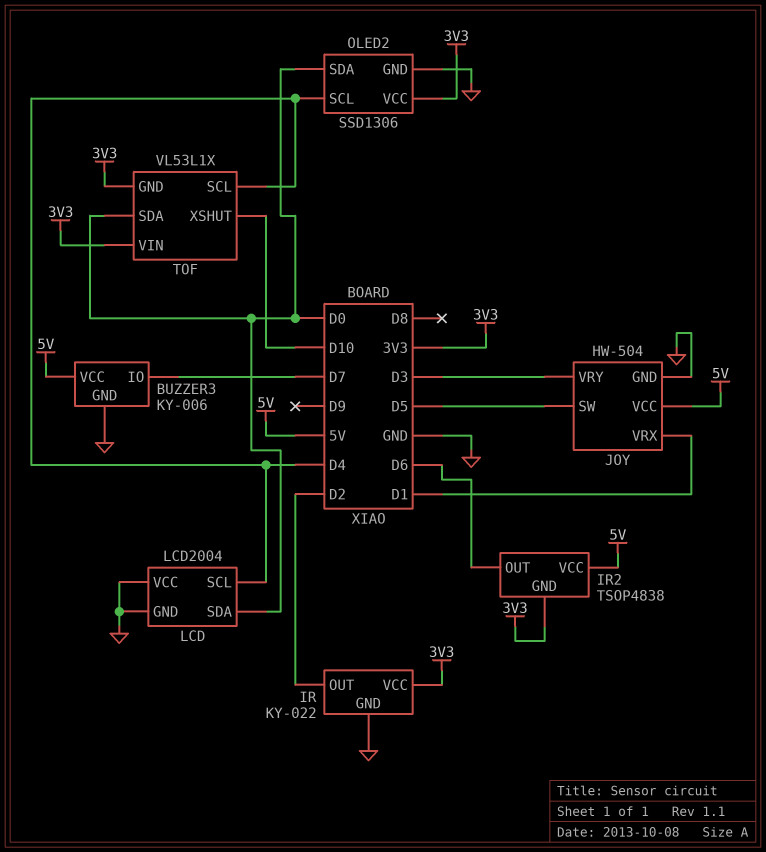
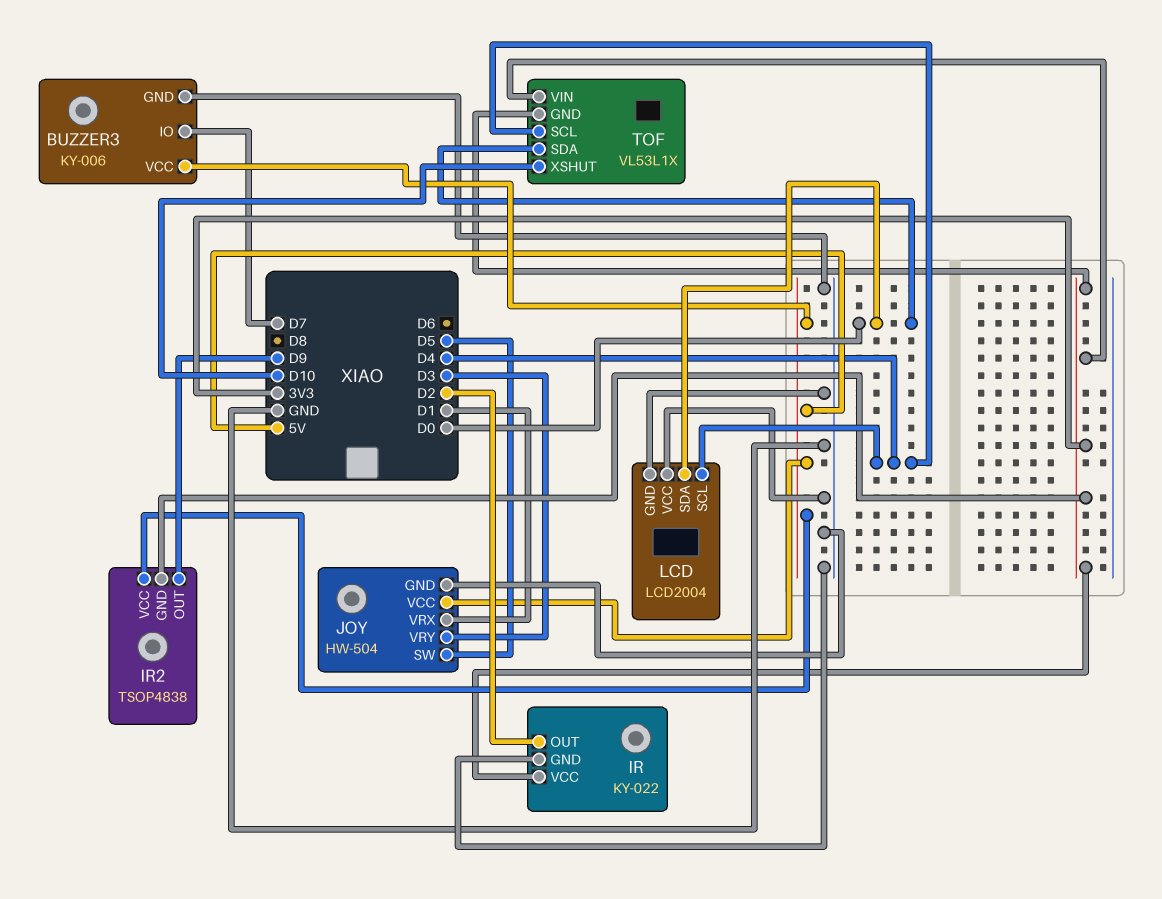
IR2 pin OUT: D6 -> D9
OLED2: SSD1306 -> none
OLED2 pin GND: GND -> none
OLED2 pin SCL: D4 -> none
OLED2 pin SDA: D0 -> none
OLED2 pin VCC: 3V3 -> none

